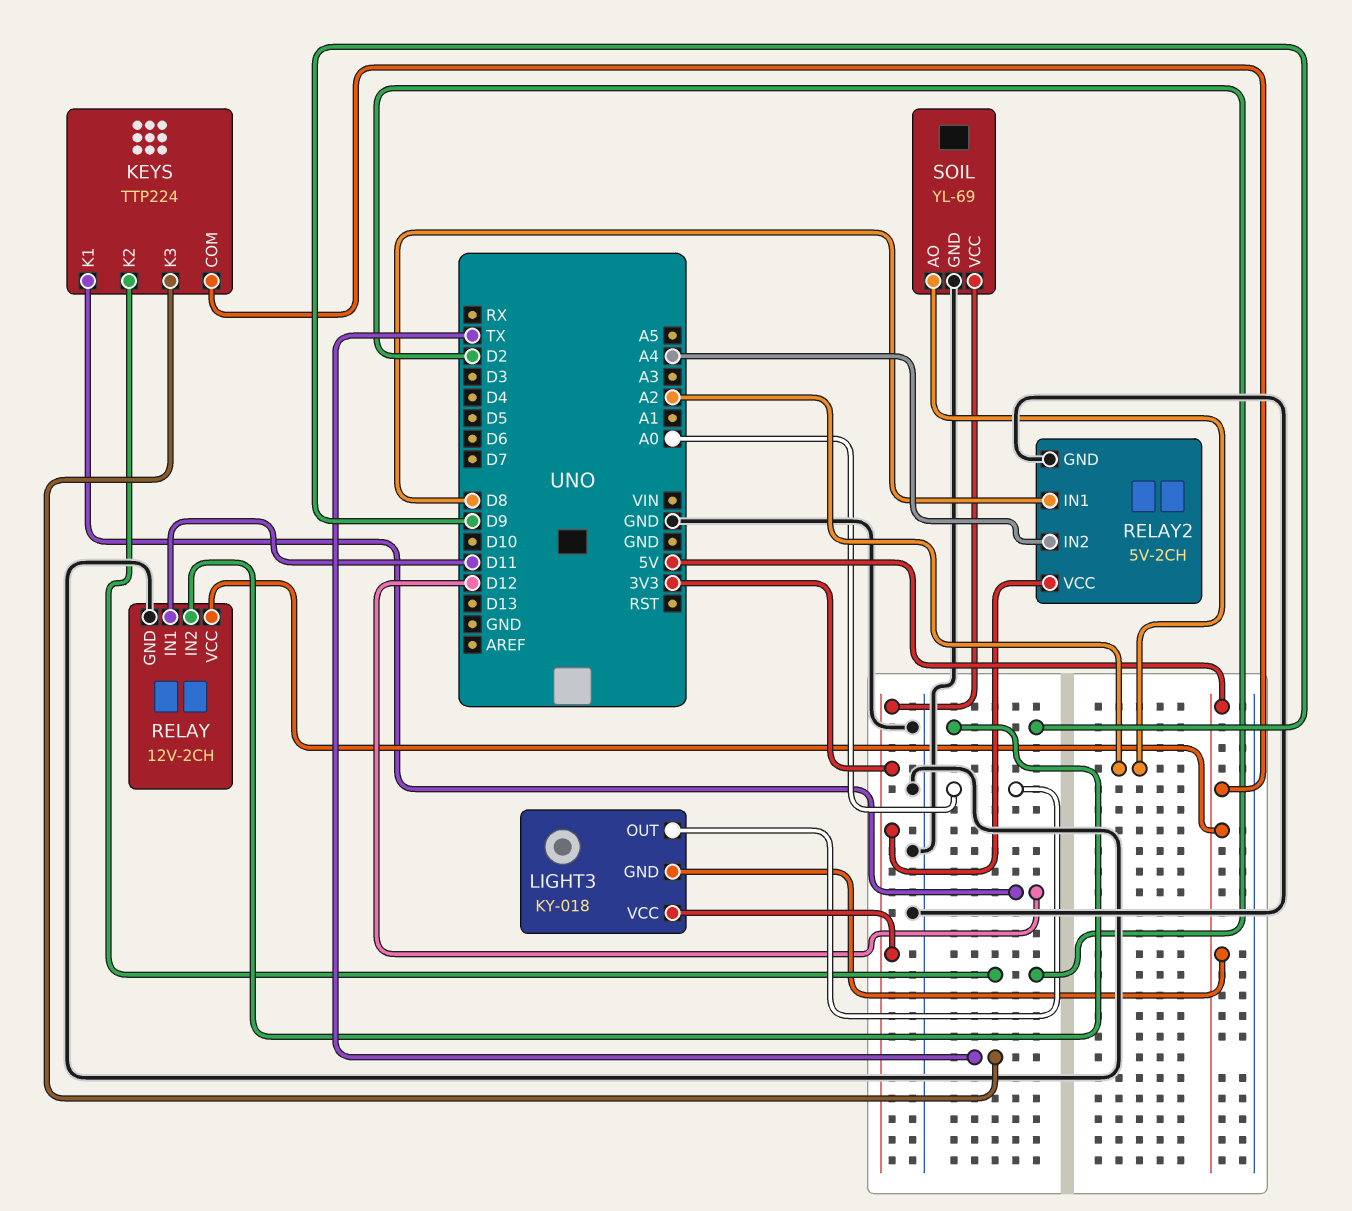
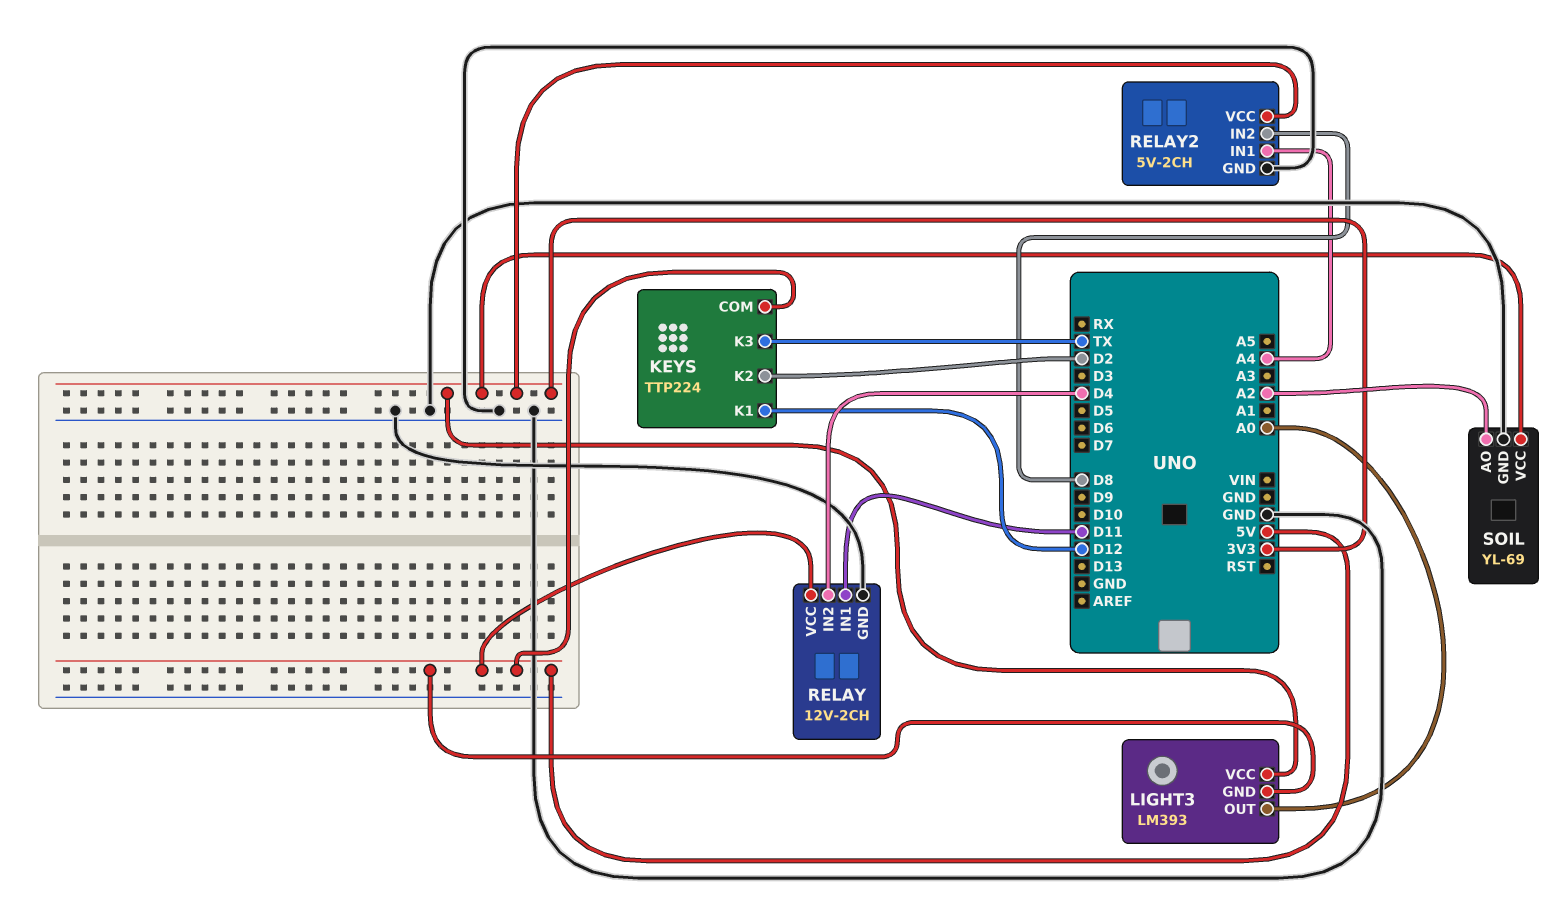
LIGHT3: KY-018 -> LM393
RELAY pin IN2: D9 -> D4
RELAY2 pin IN1: D8 -> A4
RELAY2 pin IN2: A4 -> D8

